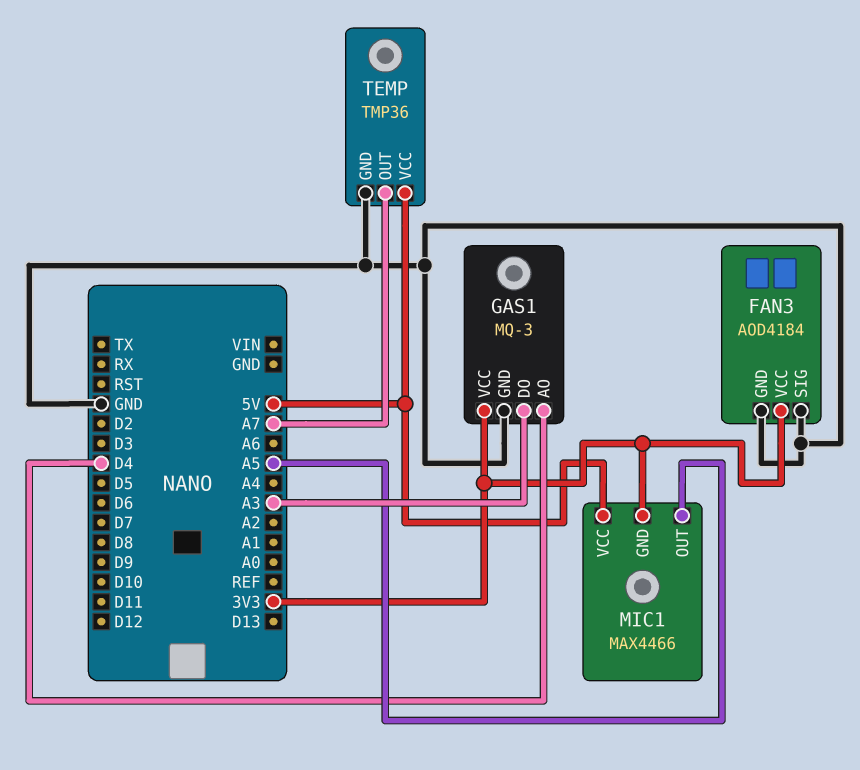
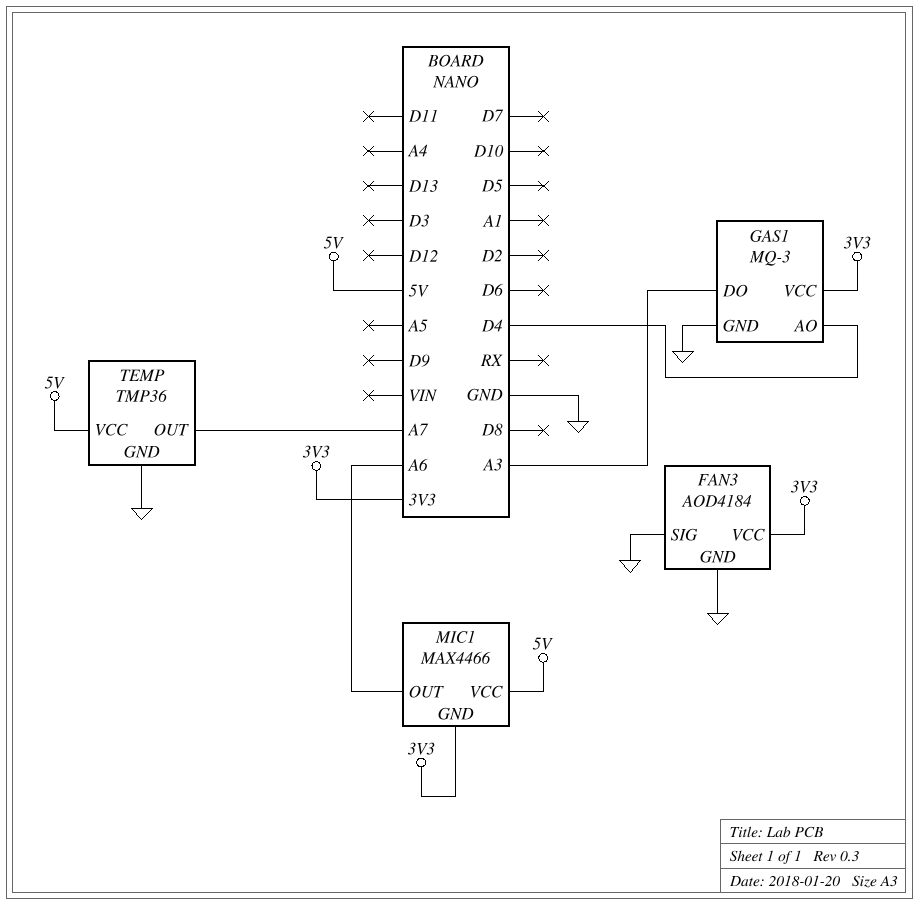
MIC1 pin OUT: A5 -> A6

